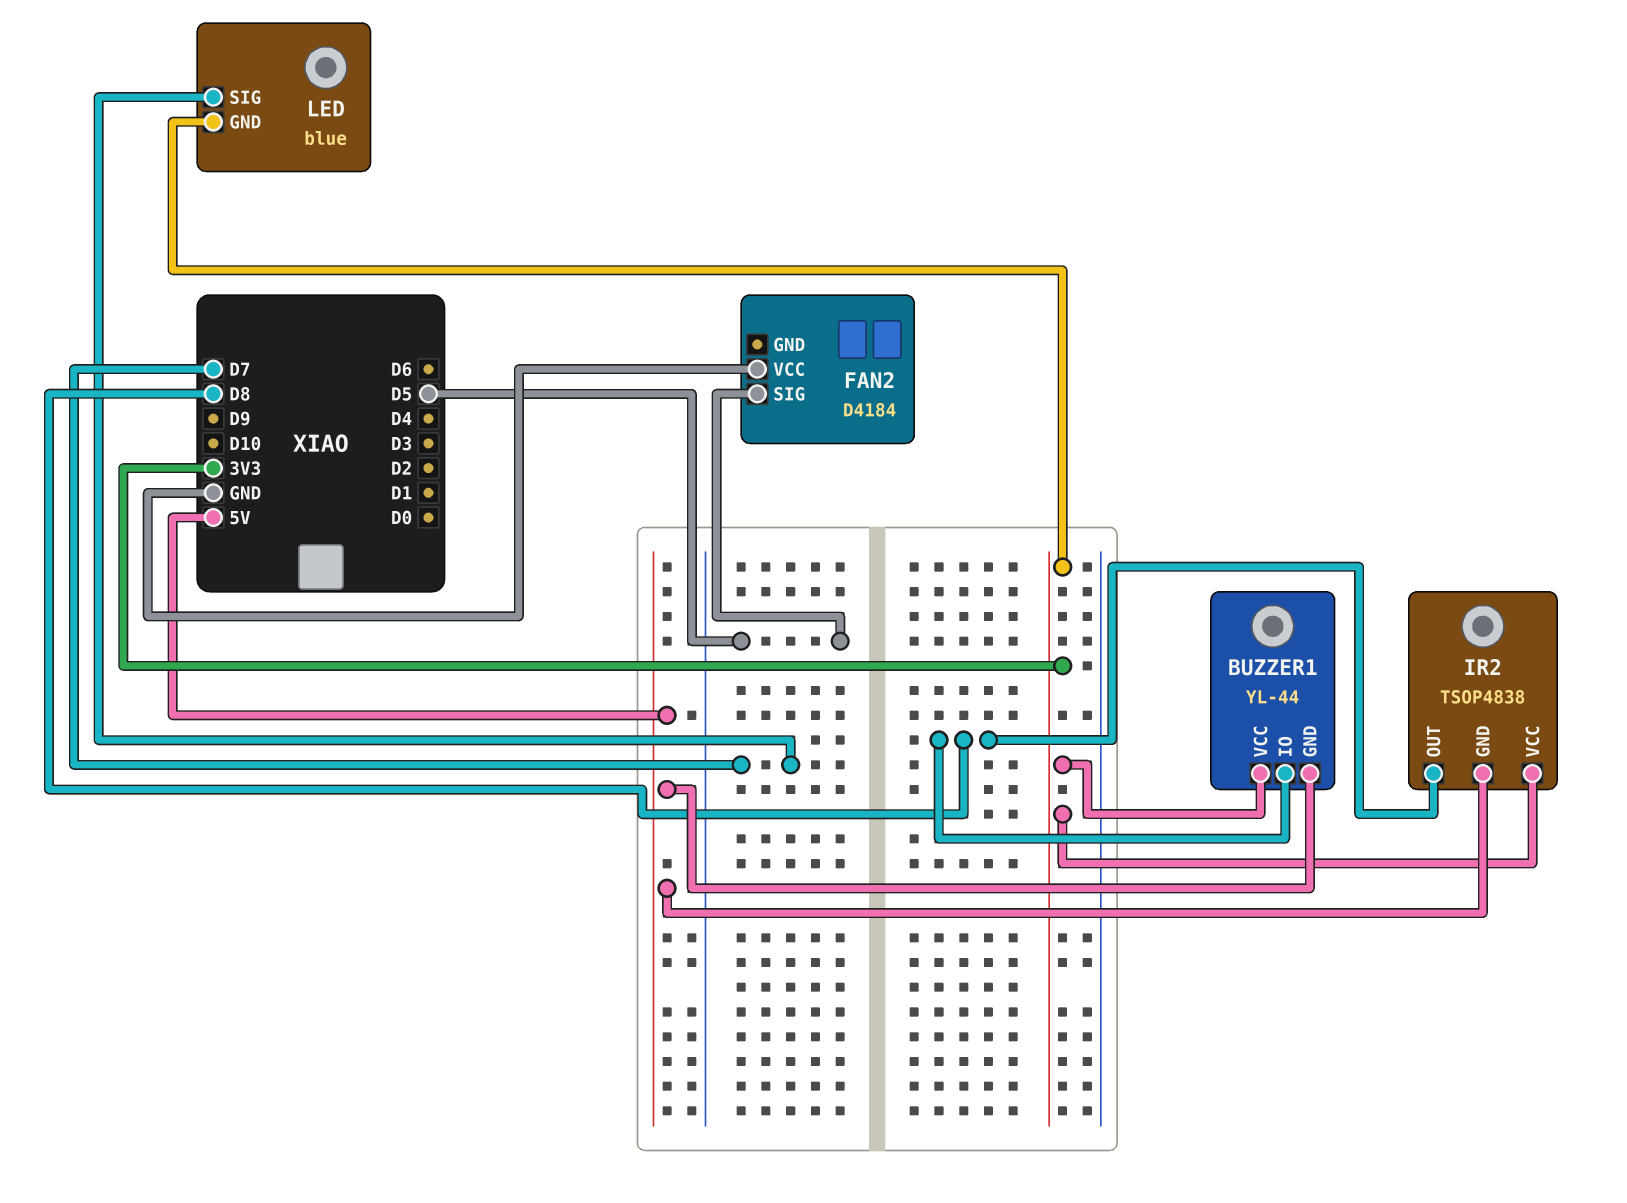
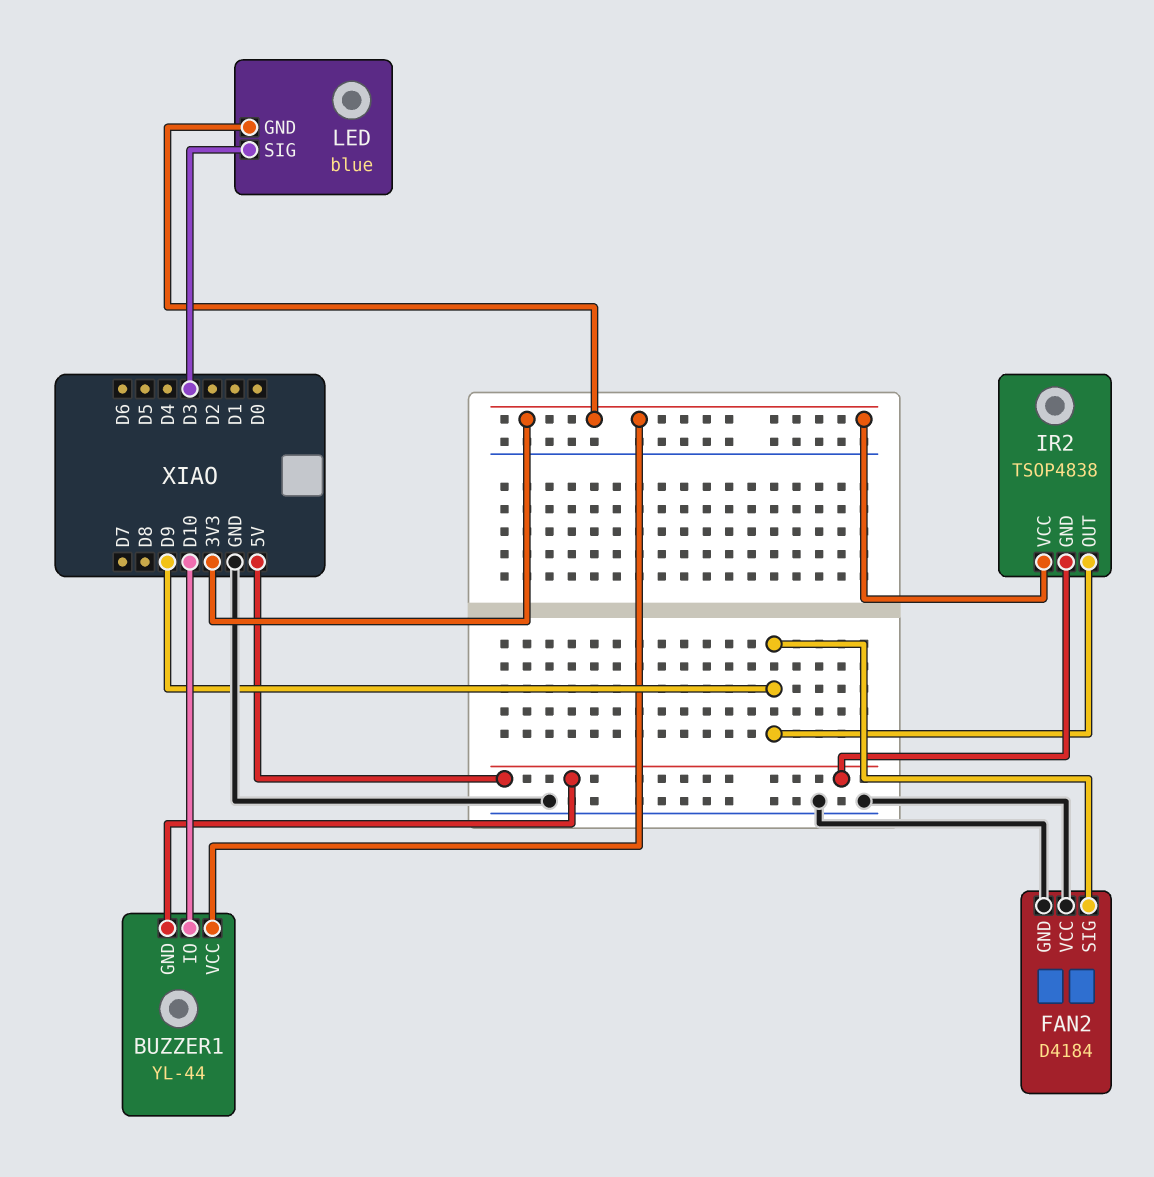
BUZZER1 pin IO: D8 -> D10
FAN2 pin GND: none -> GND
FAN2 pin SIG: D5 -> D9
IR2 pin OUT: D8 -> D9
LED pin SIG: D7 -> D3

